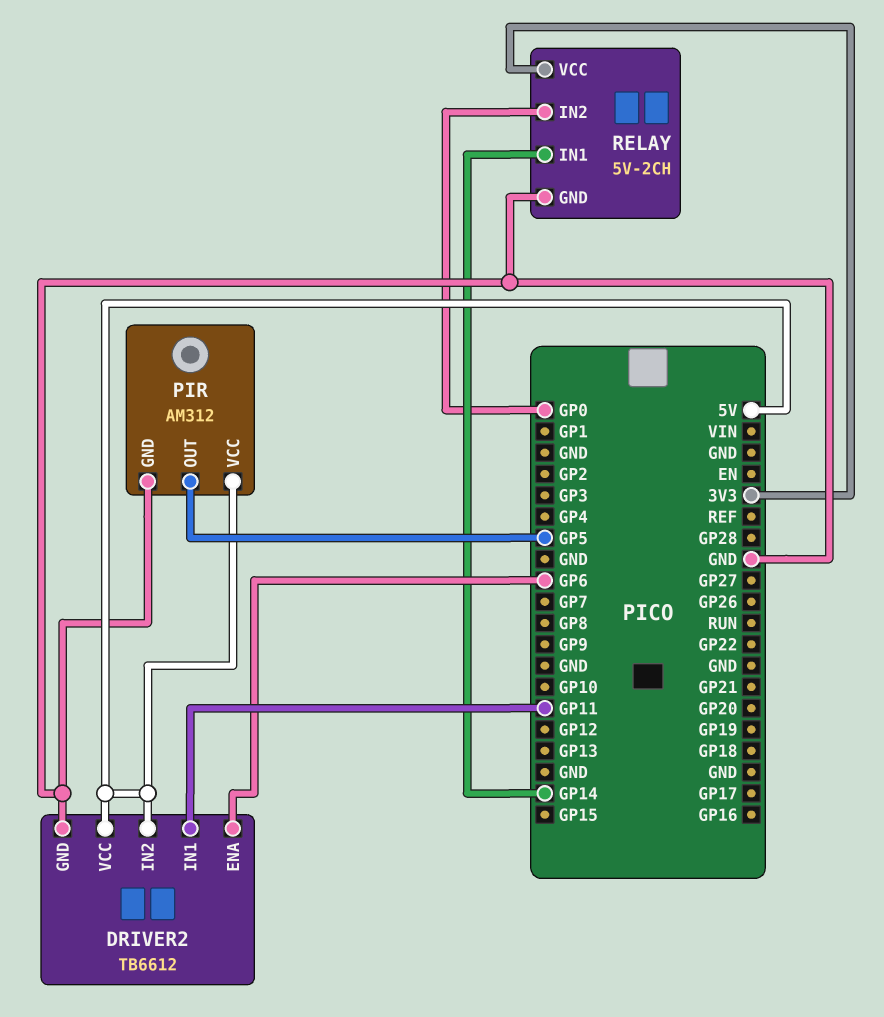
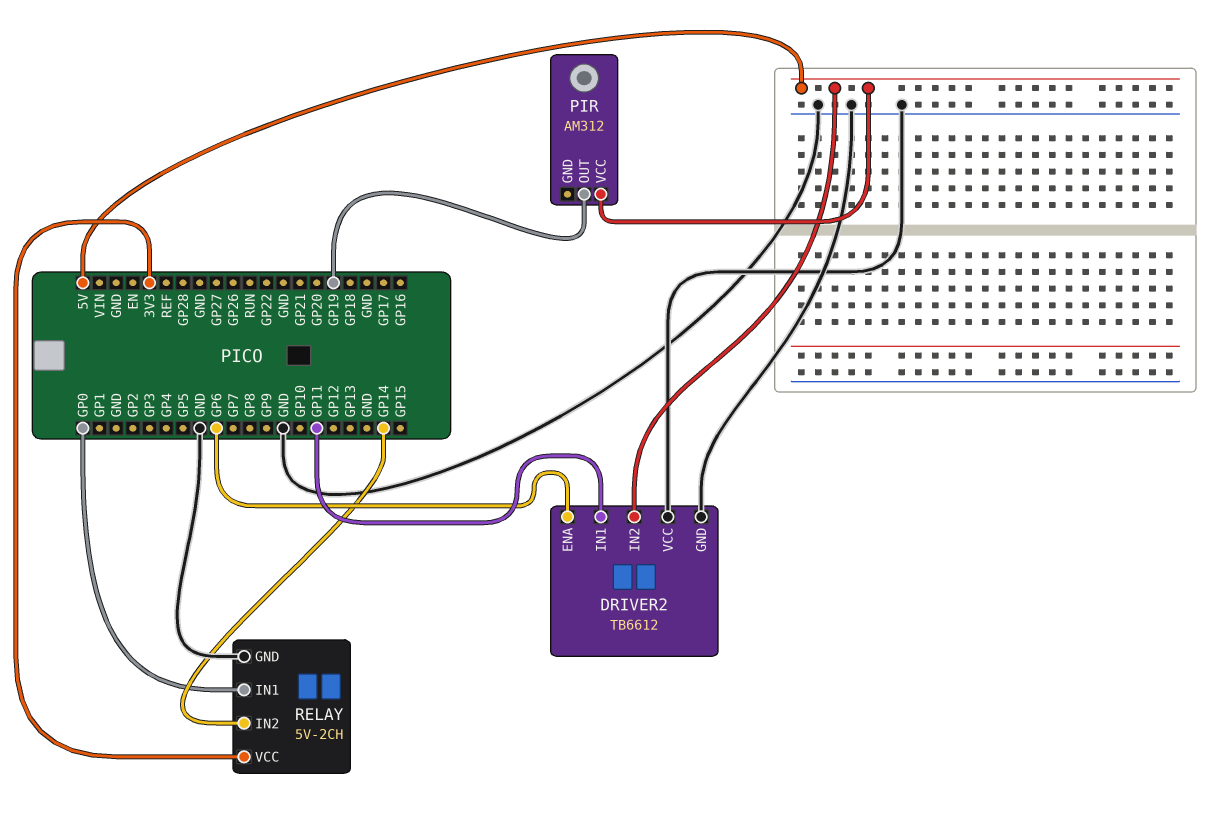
DRIVER2 pin VCC: 5V -> GND
PIR pin GND: GND -> none
PIR pin OUT: GP5 -> GP19
RELAY pin IN1: GP14 -> GP0
RELAY pin IN2: GP0 -> GP14

